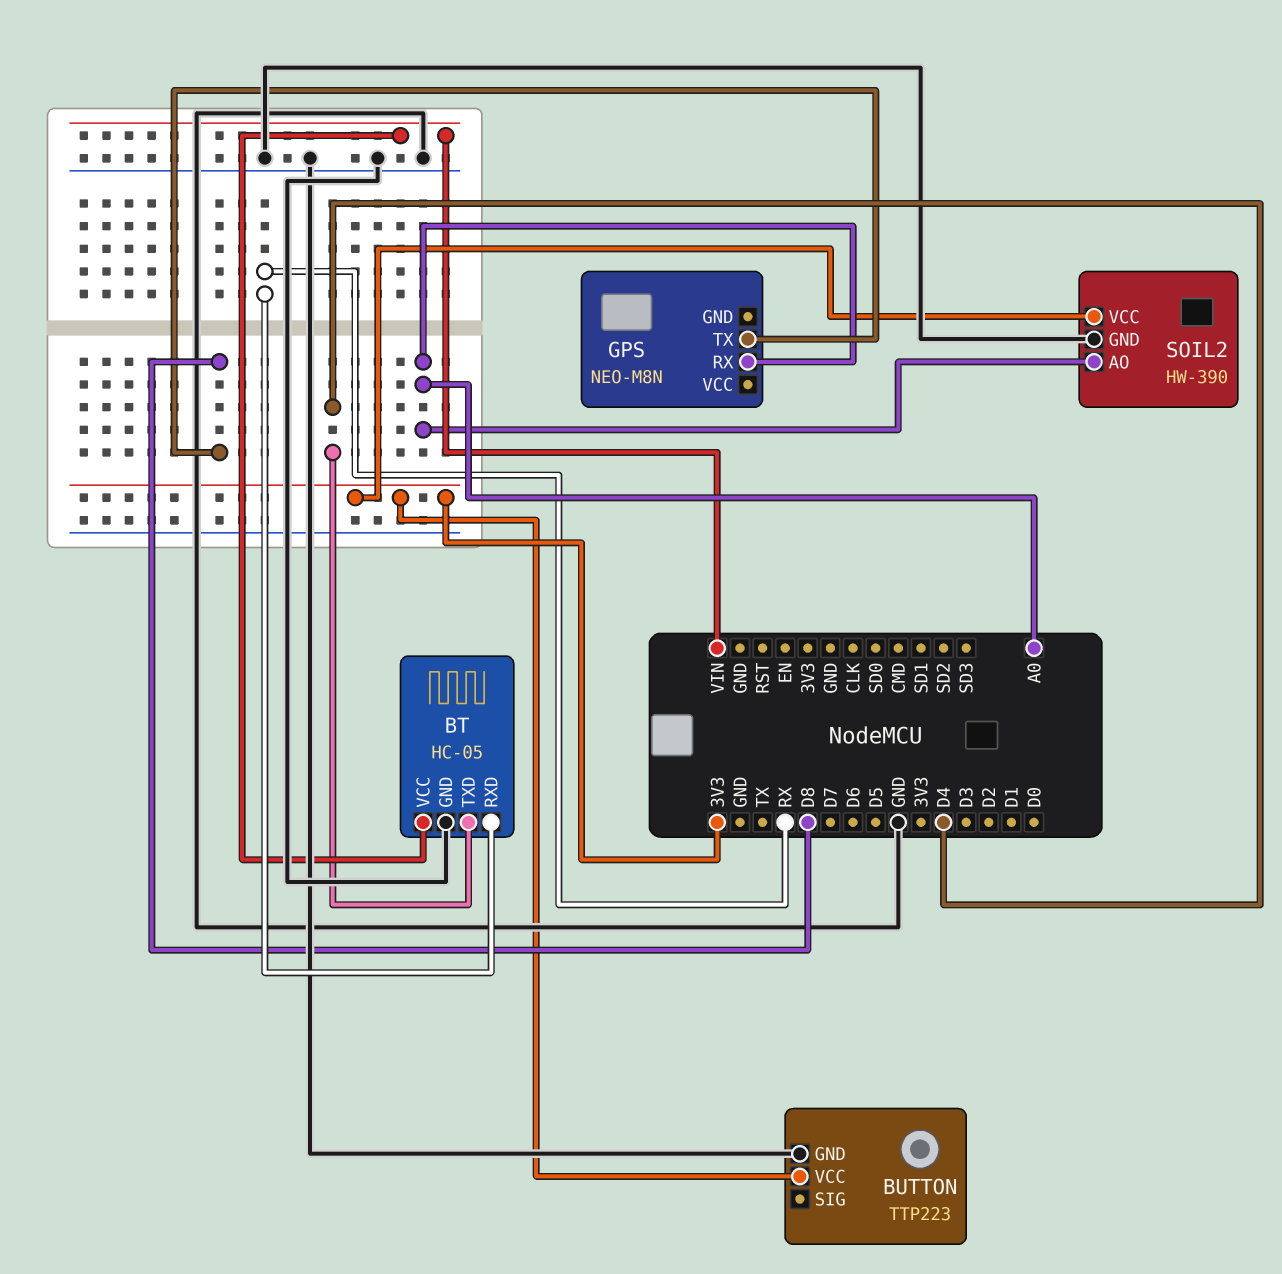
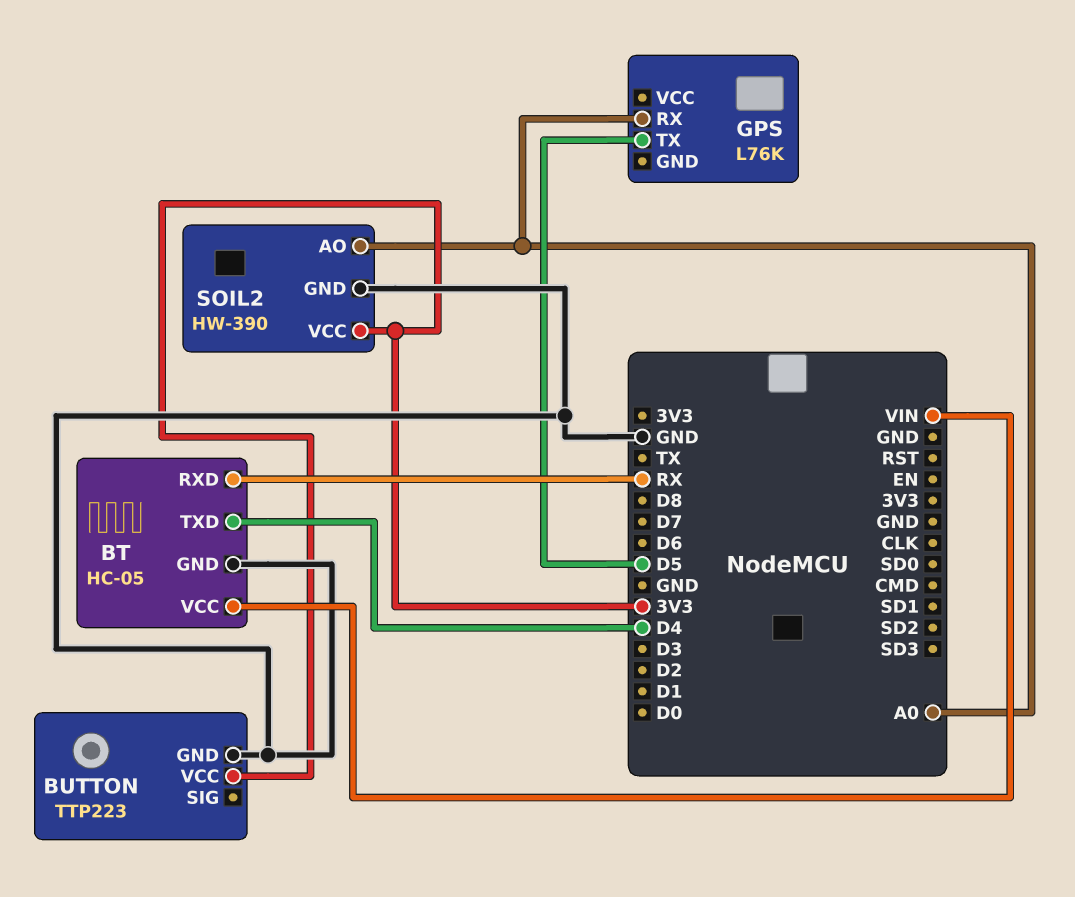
GPS: NEO-M8N -> L76K
GPS pin TX: D8 -> D5

